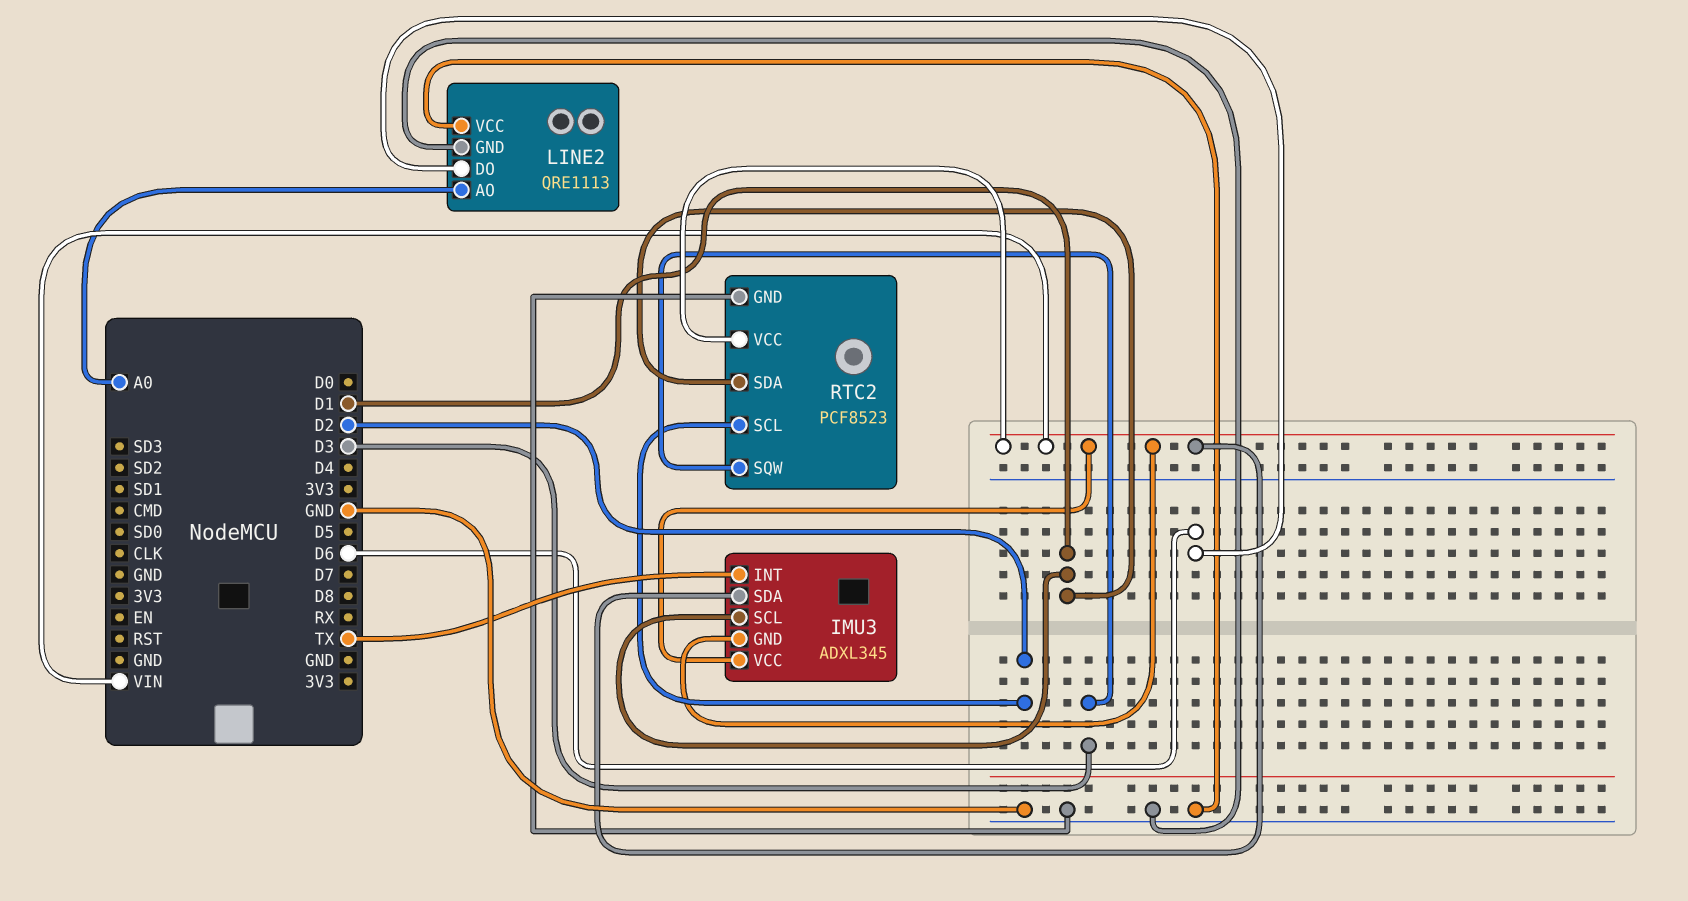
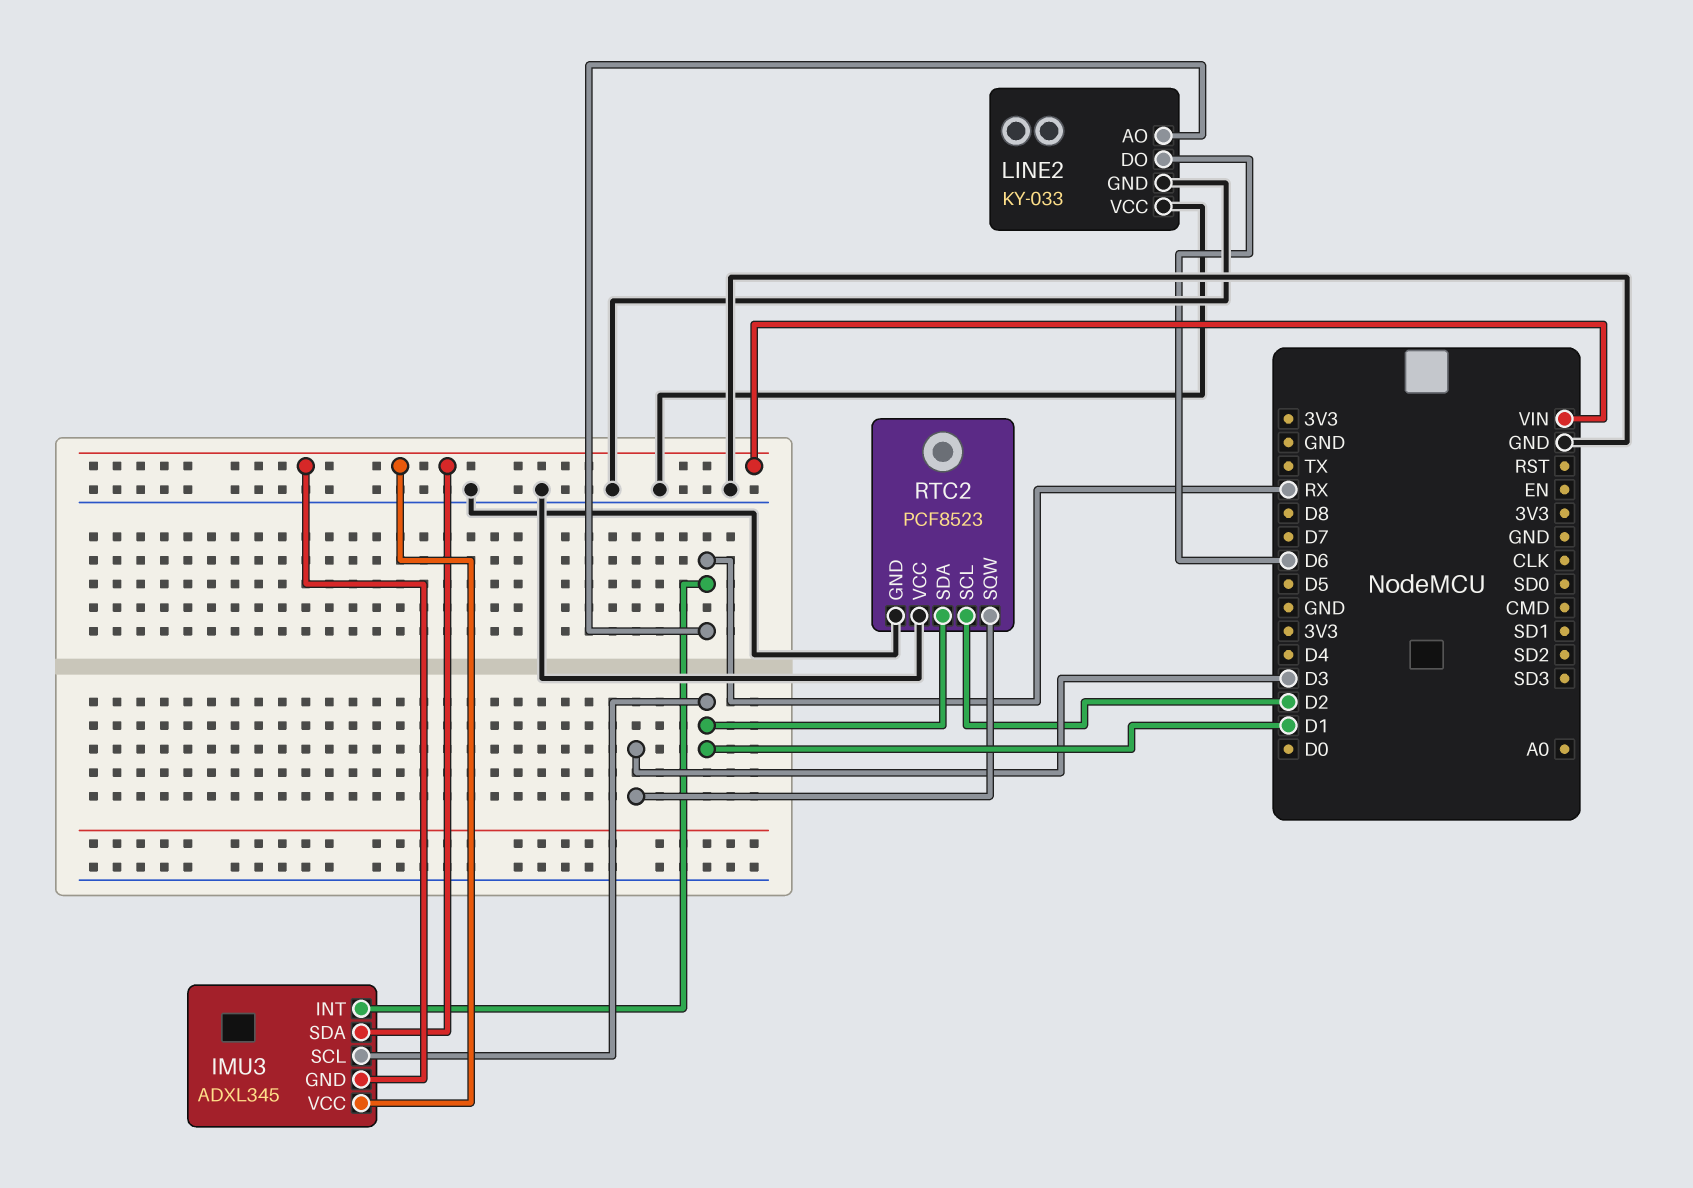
IMU3 pin INT: TX -> RX
LINE2: QRE1113 -> KY-033
LINE2 pin AO: A0 -> RX
RTC2 pin VCC: VIN -> GND

